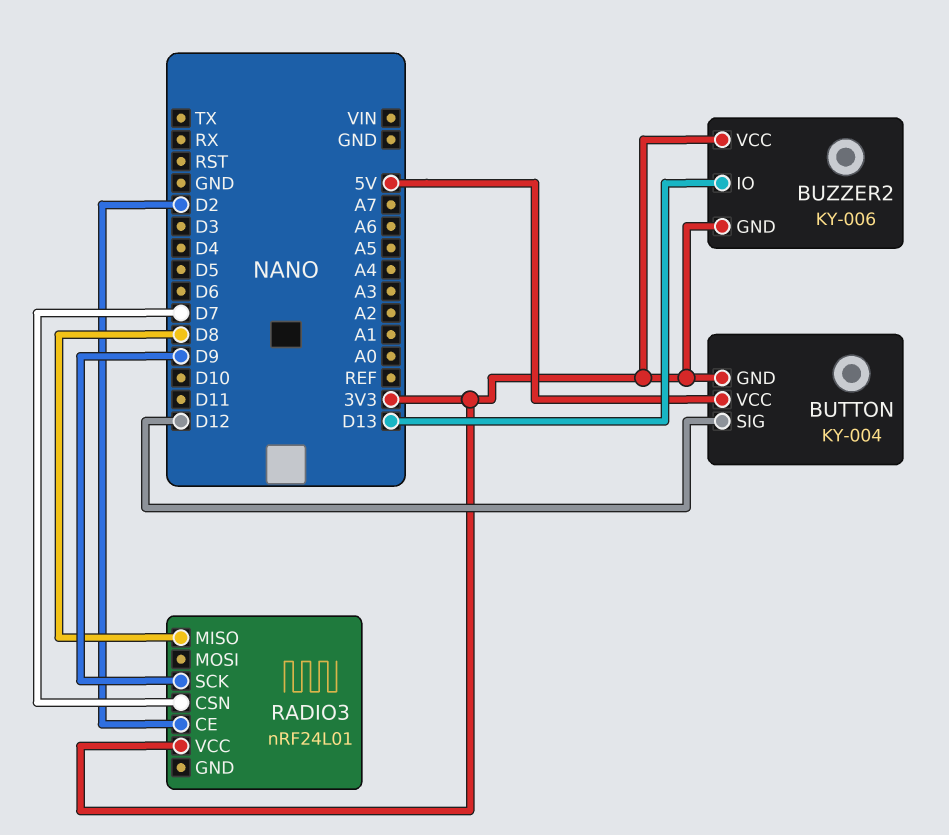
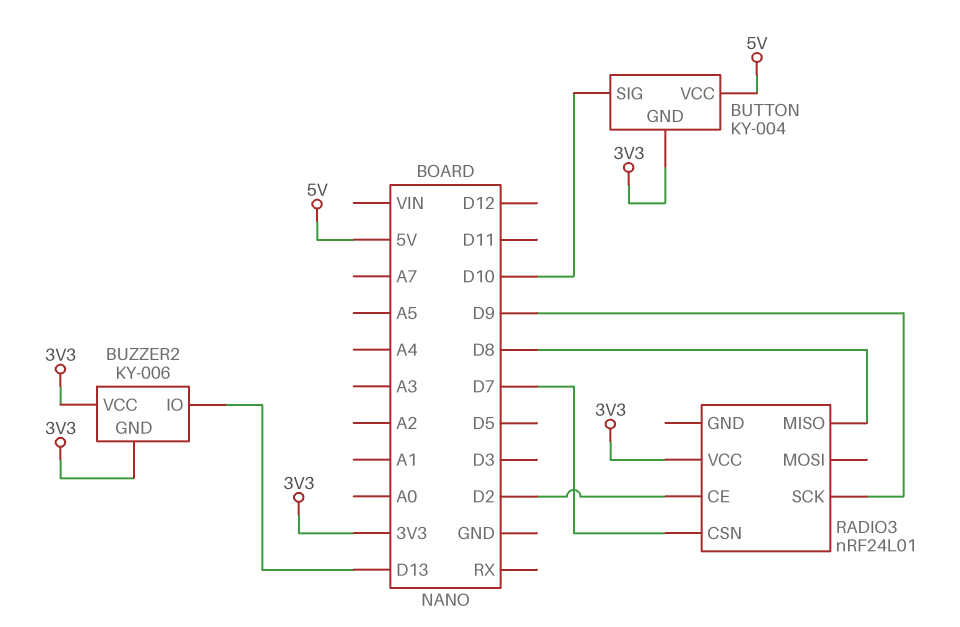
BUTTON pin SIG: D12 -> D10

